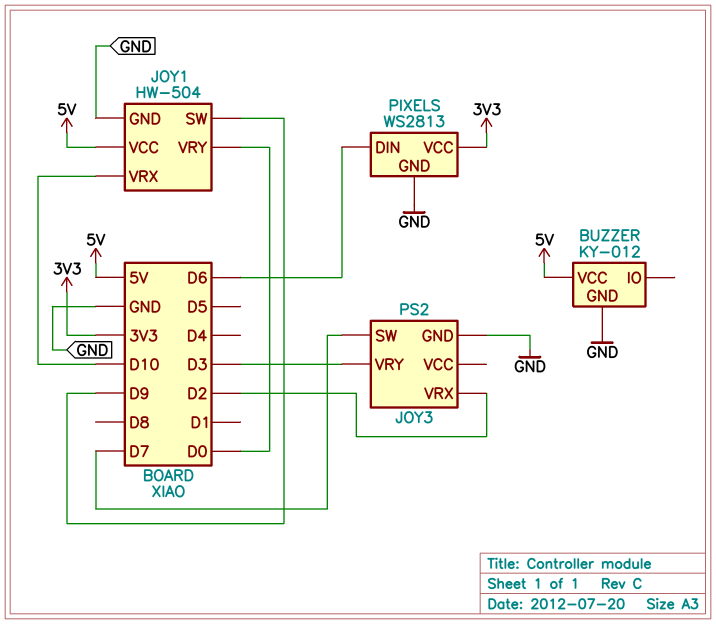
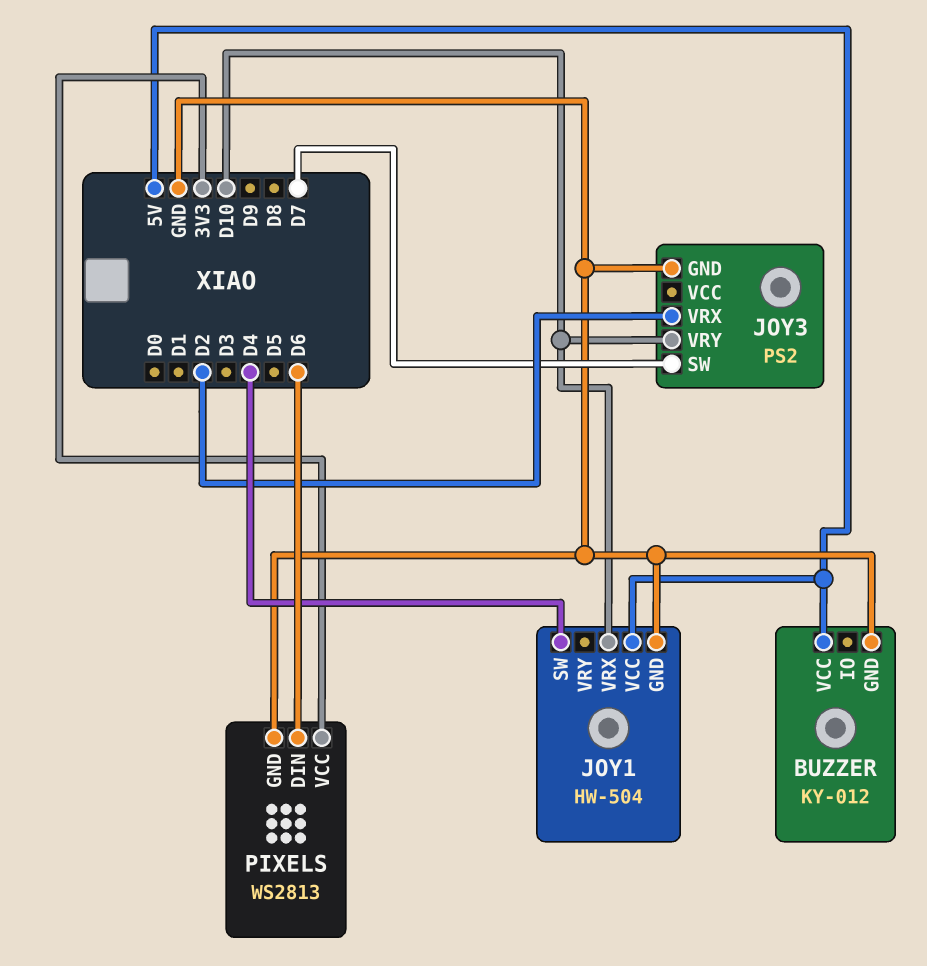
JOY1 pin SW: D9 -> D4
JOY1 pin VRY: D0 -> none
JOY3 pin VRY: D3 -> D10

